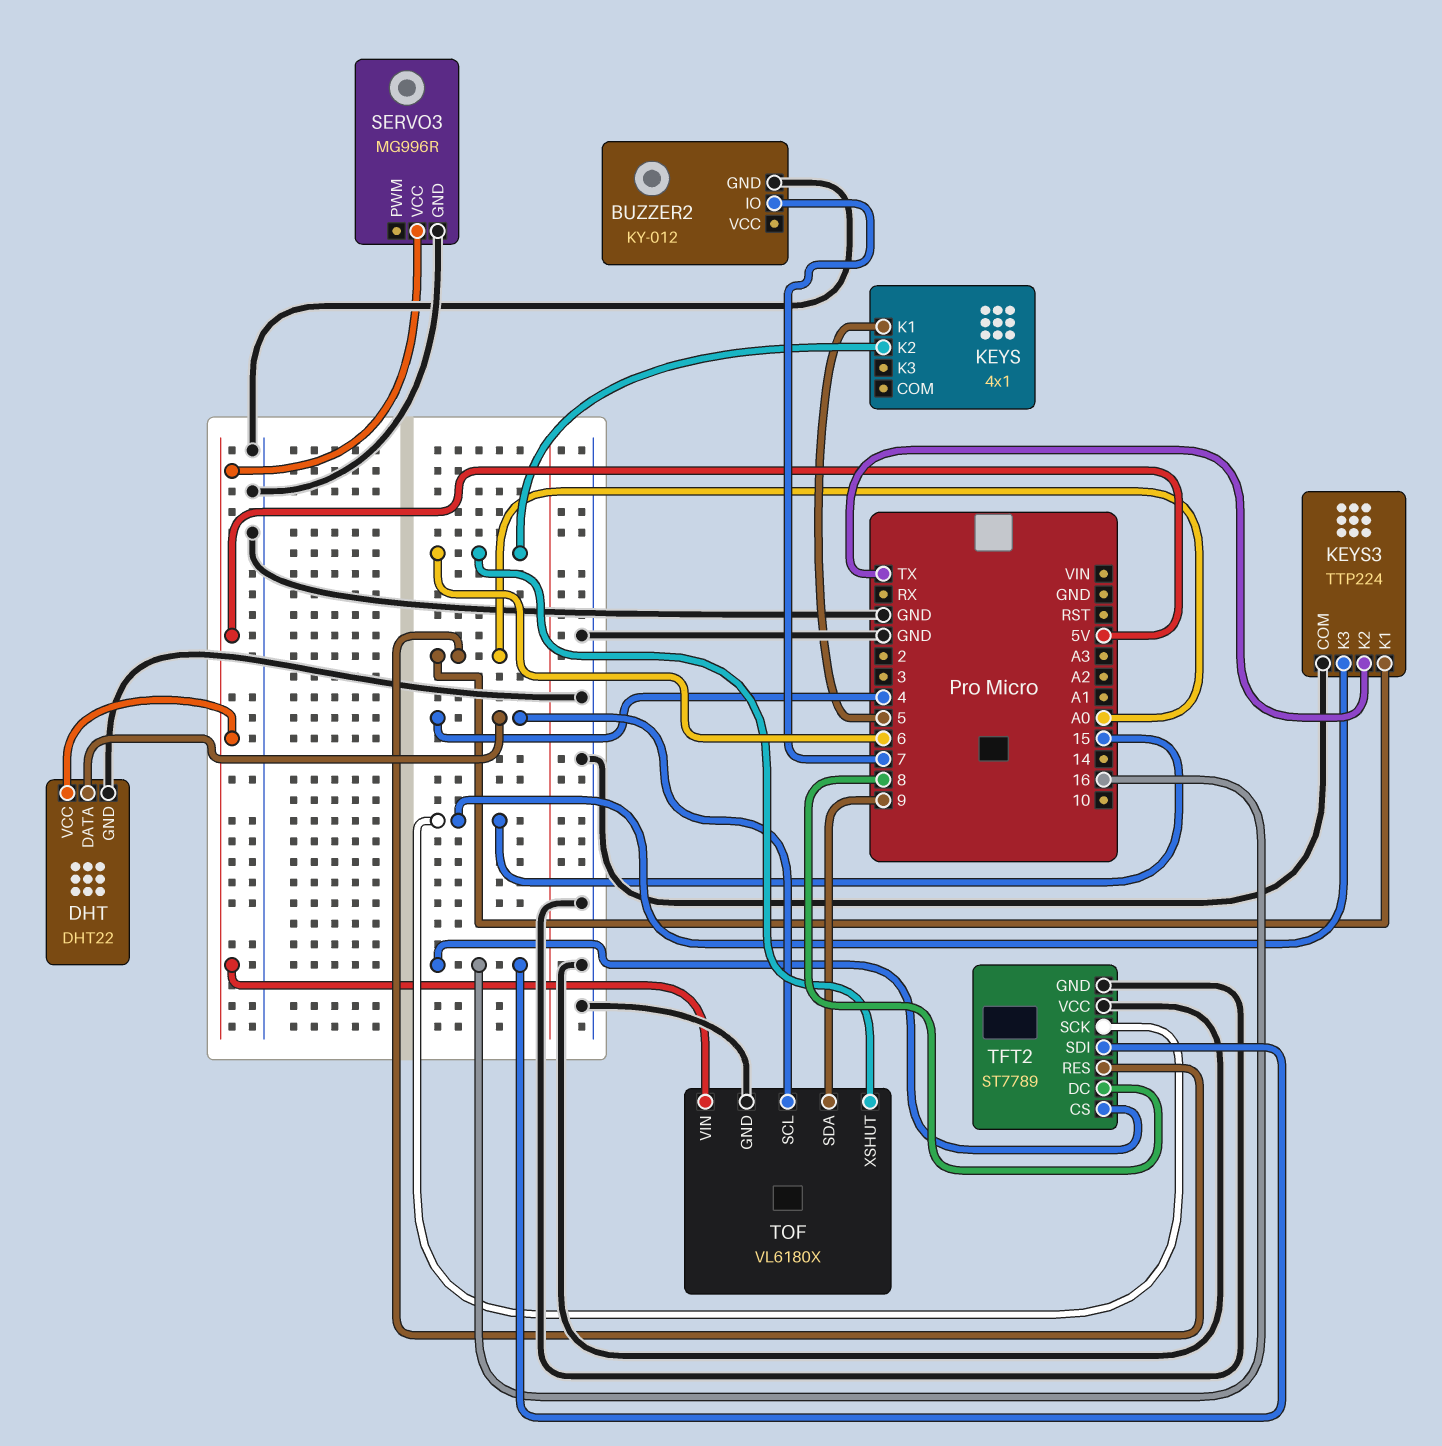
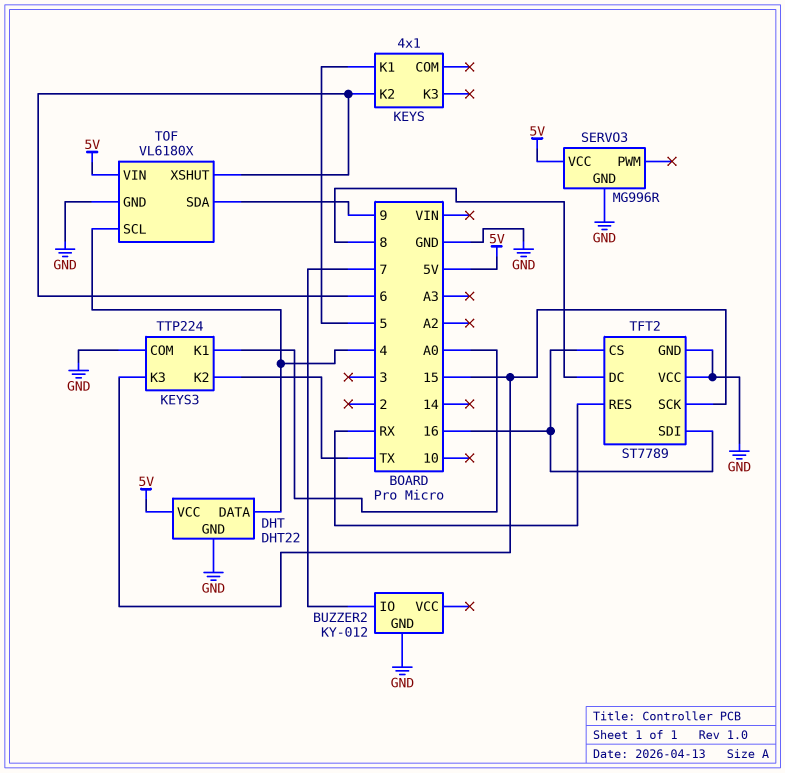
TFT2 pin RES: A0 -> RX

